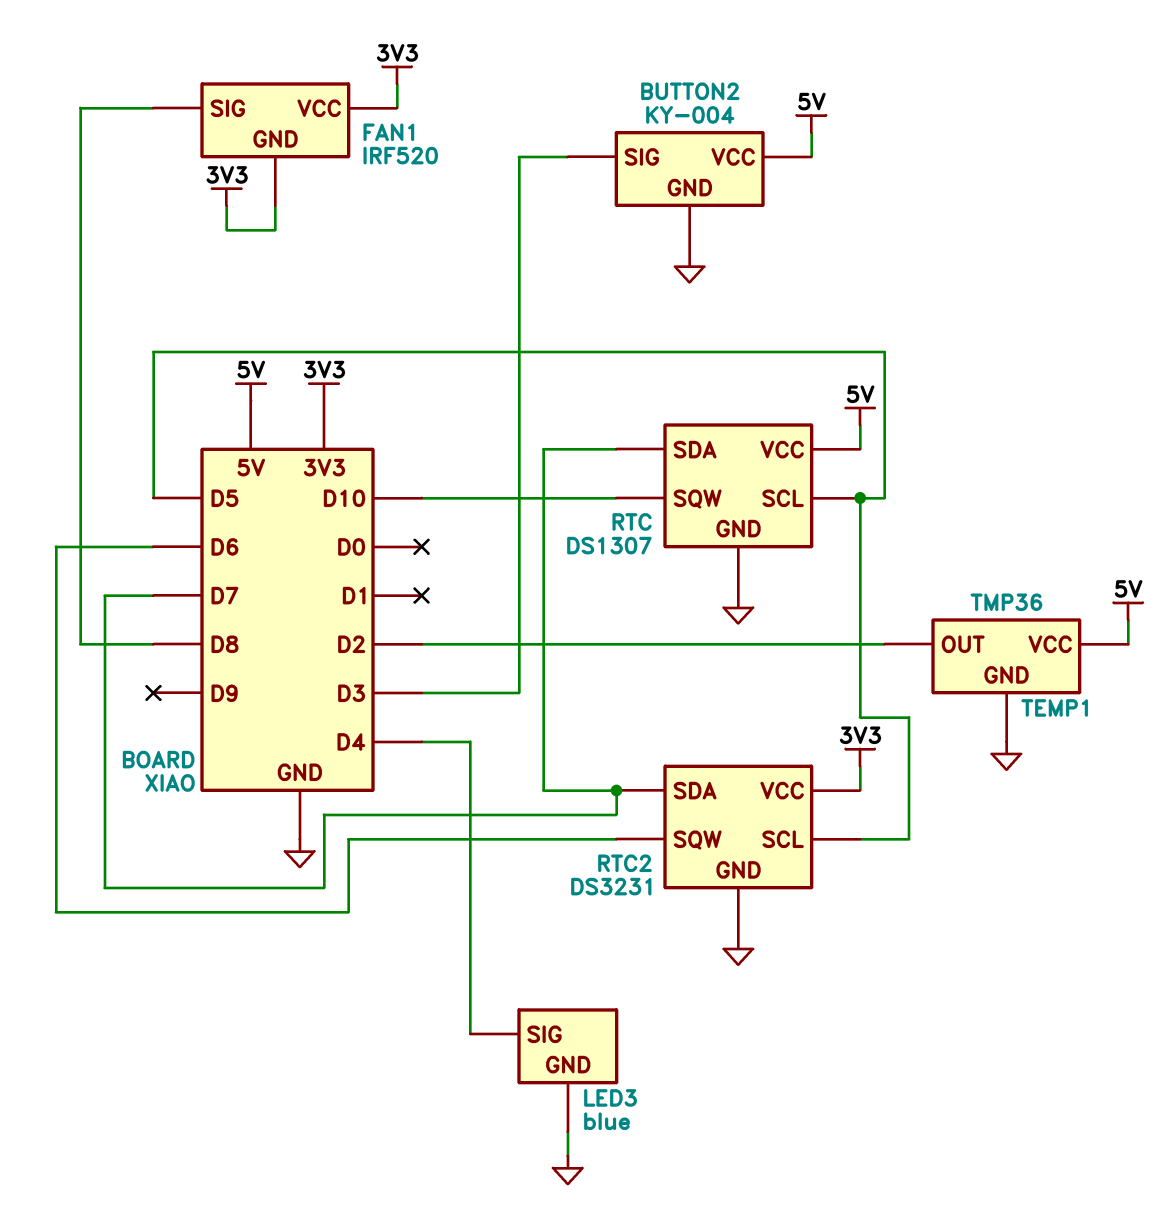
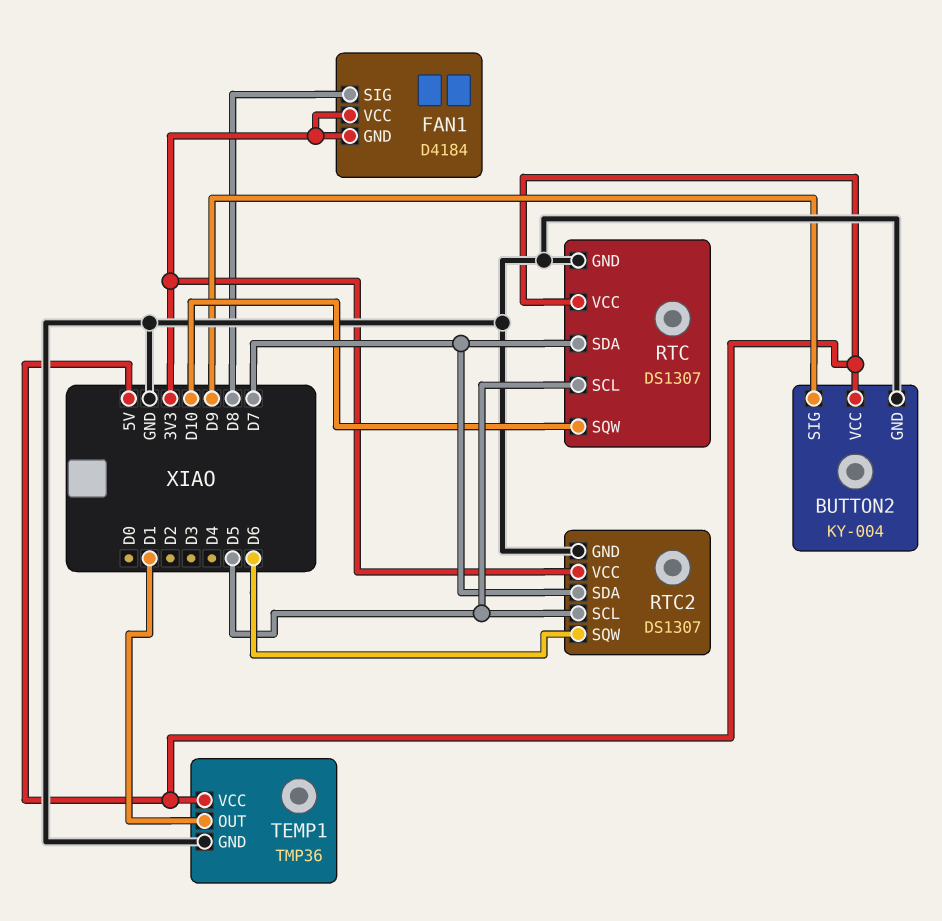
BUTTON2 pin SIG: D3 -> D9
FAN1: IRF520 -> D4184
LED3: blue -> none
LED3 pin GND: GND -> none
LED3 pin SIG: D4 -> none
RTC2: DS3231 -> DS1307
TEMP1 pin OUT: D2 -> D1

